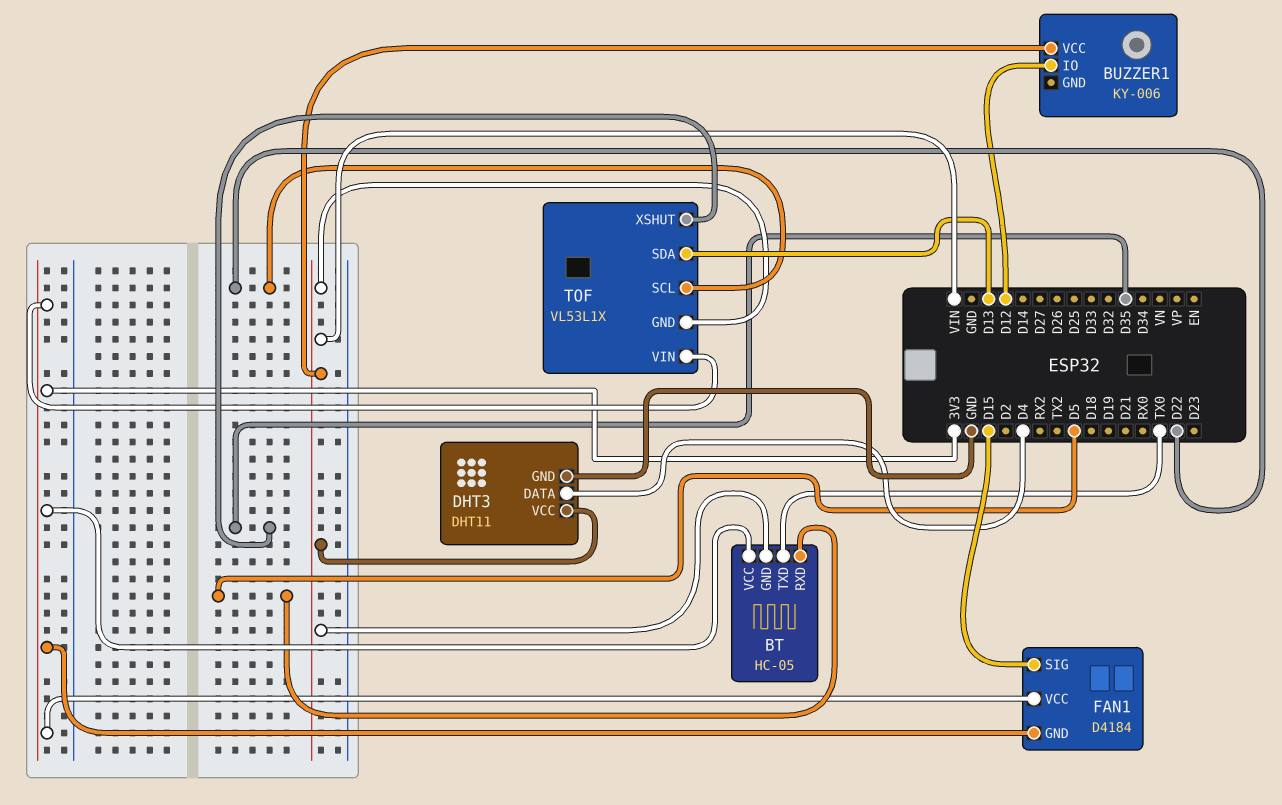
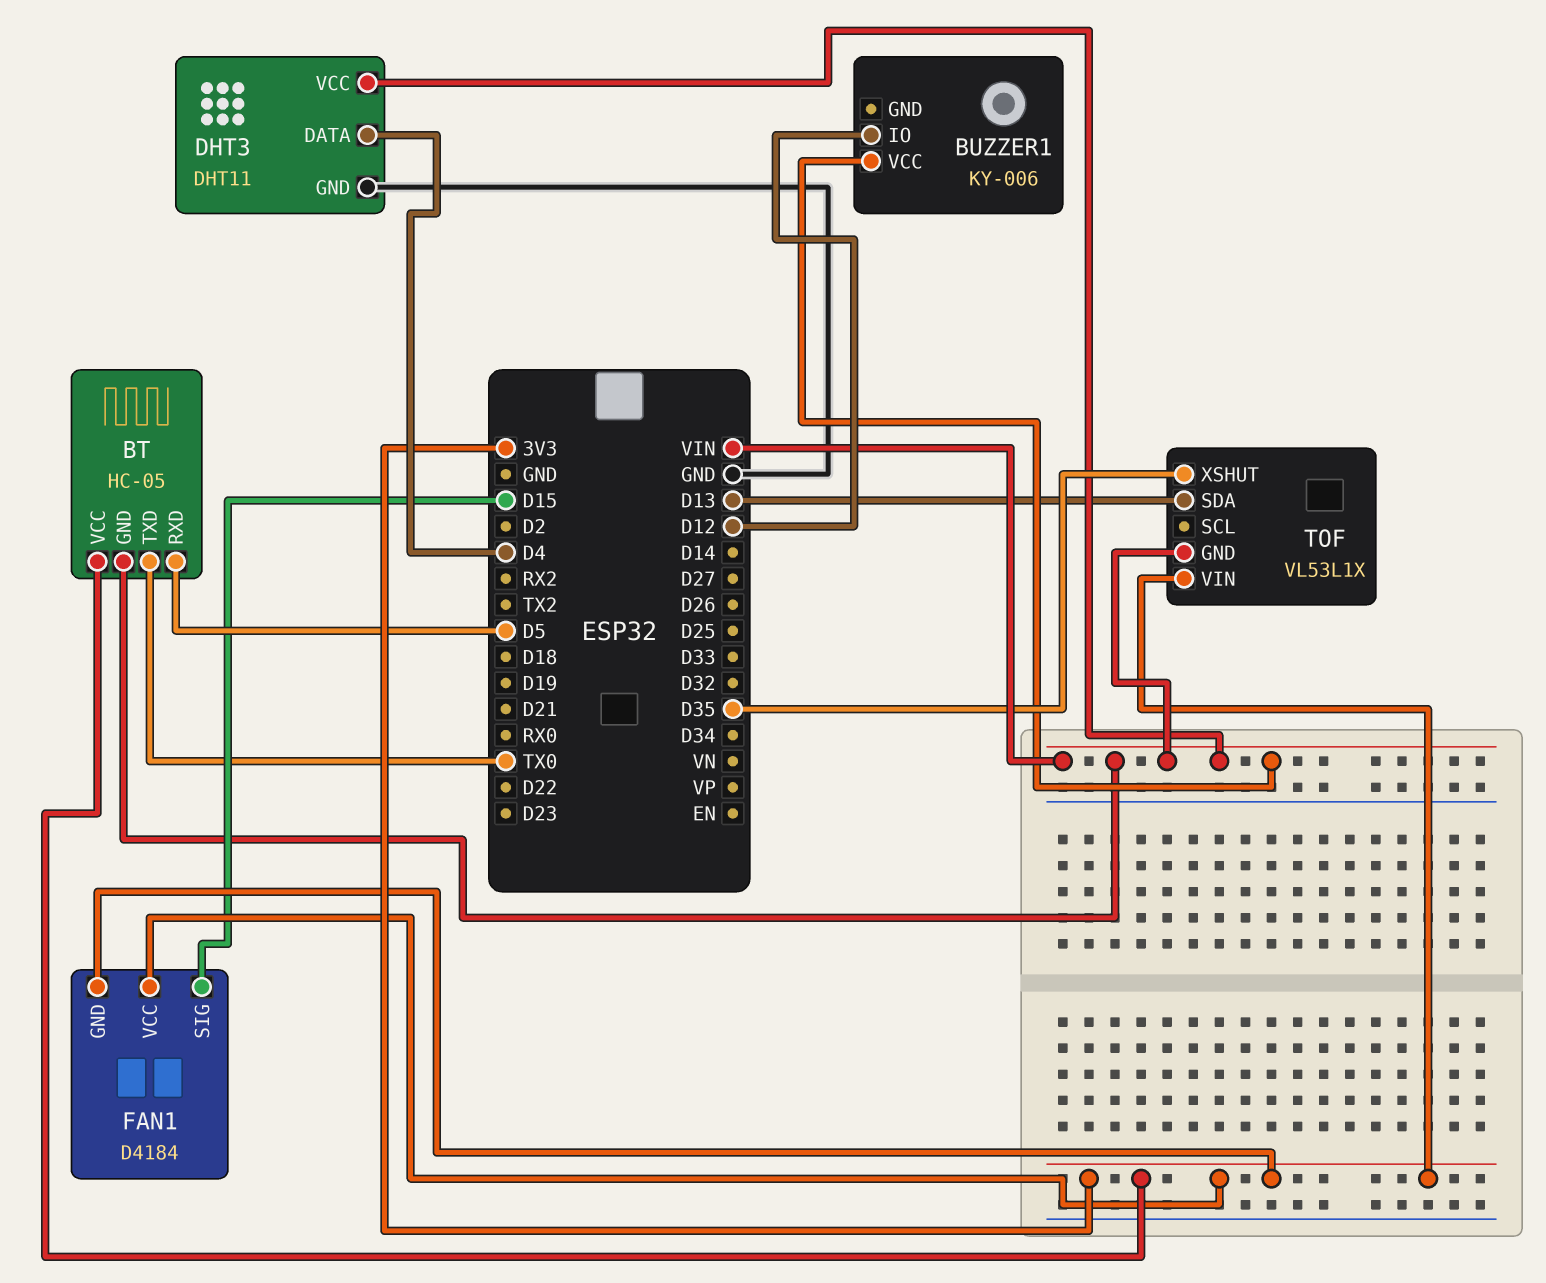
TOF pin SCL: D22 -> none

